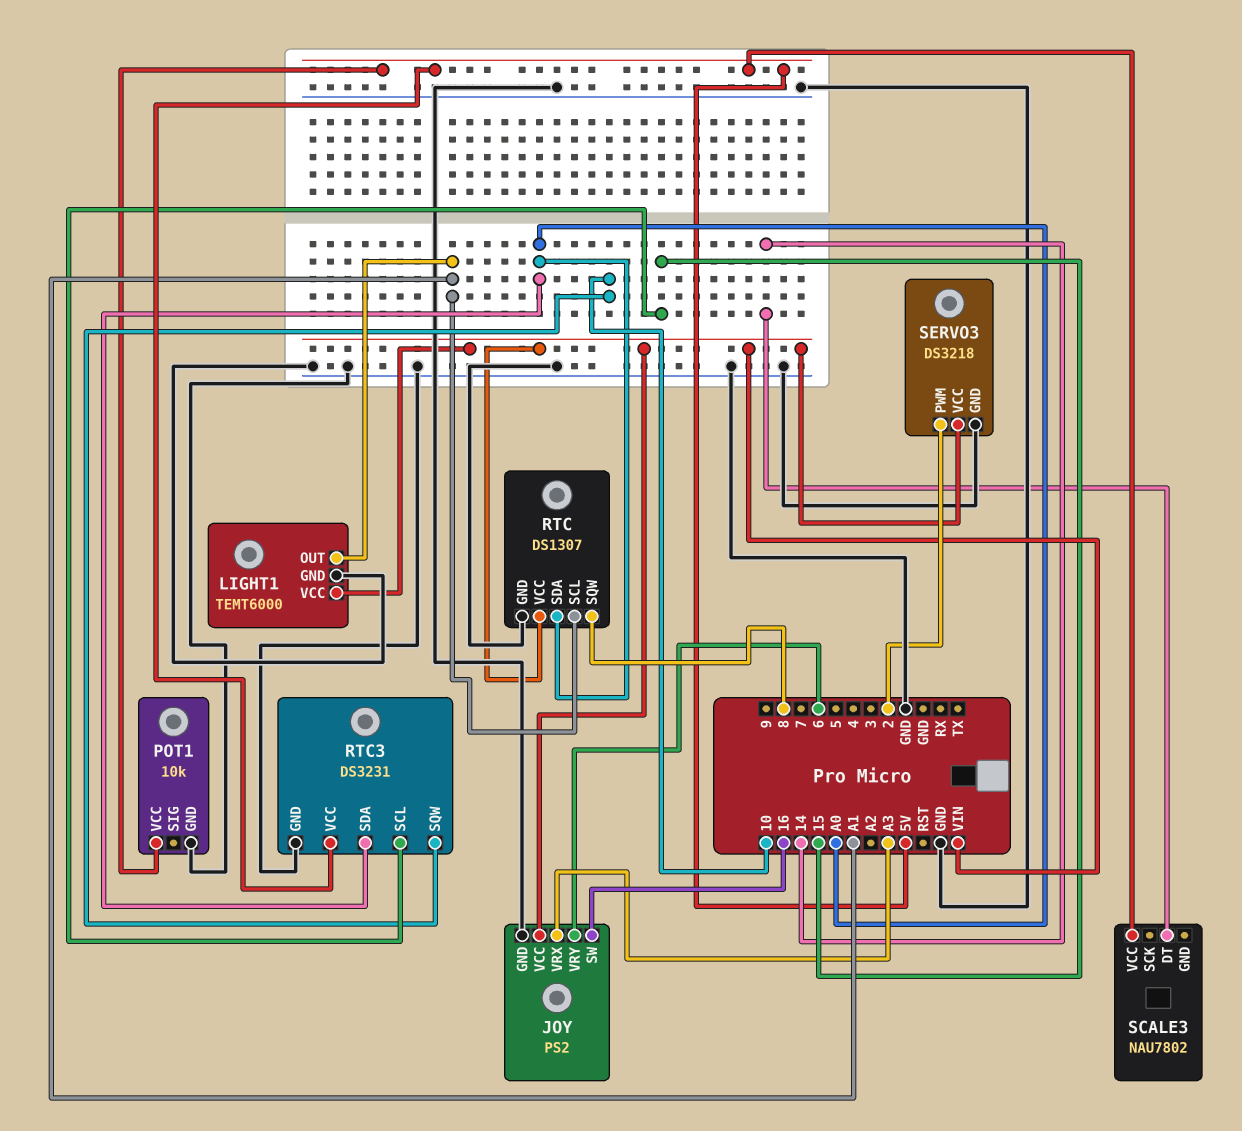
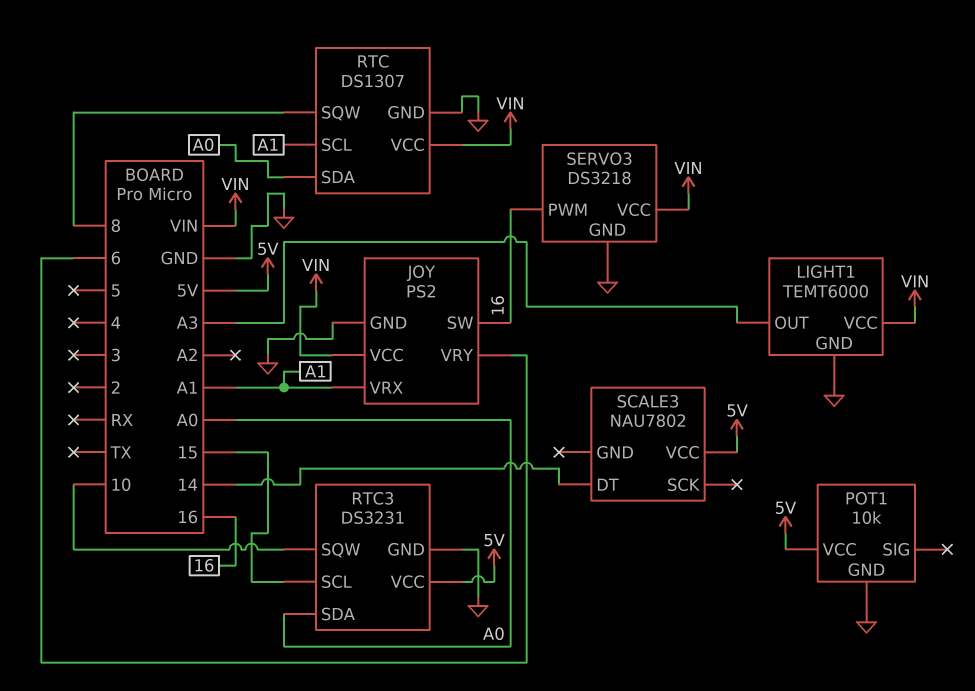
JOY pin VRX: A3 -> A1
LIGHT1 pin OUT: A1 -> A3
SERVO3 pin PWM: 2 -> 16

